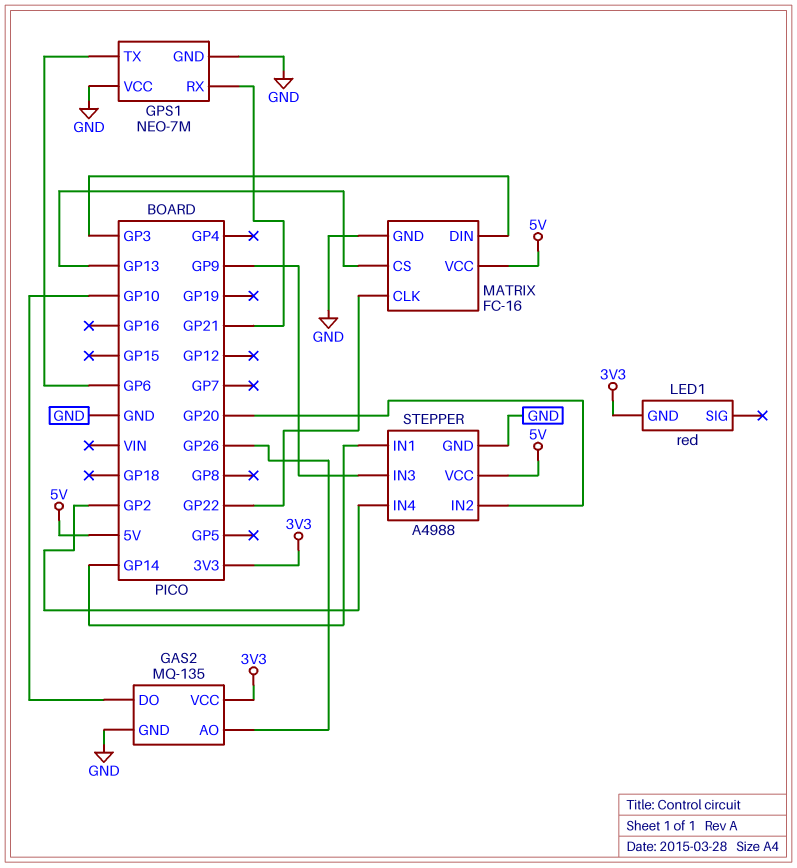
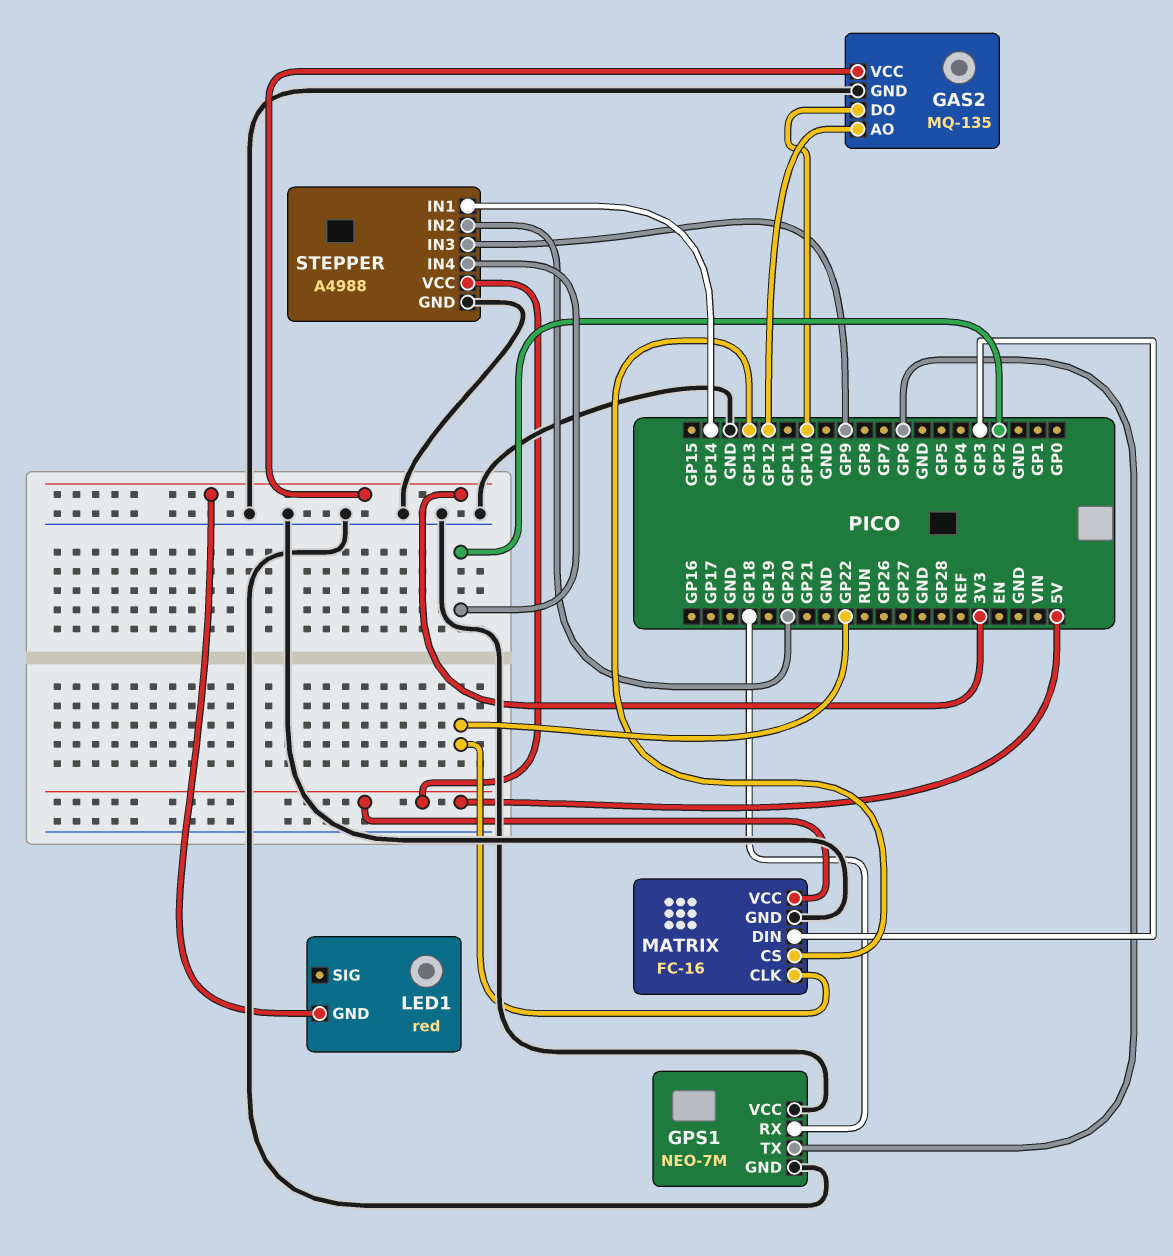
GAS2 pin AO: GP26 -> GP12
GPS1 pin RX: GP21 -> GP18

